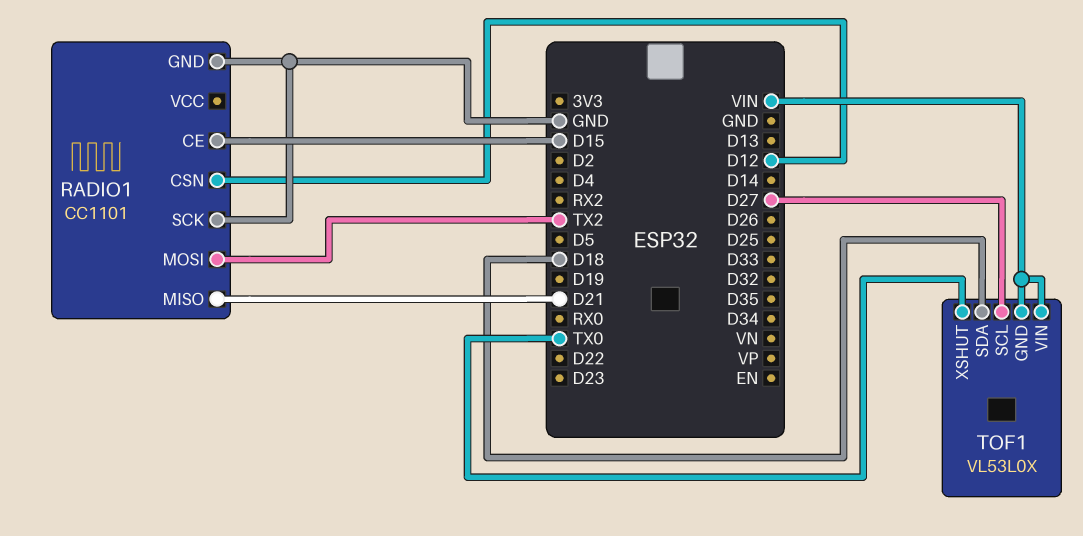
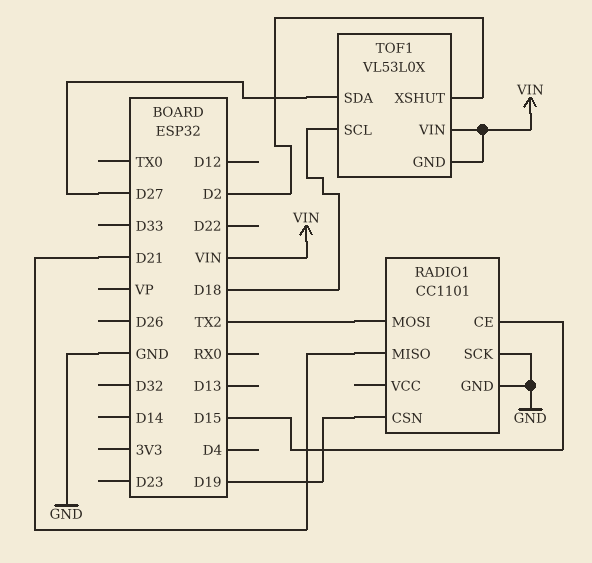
RADIO1 pin CSN: D12 -> D19
TOF1 pin SCL: D27 -> D18
TOF1 pin SDA: D18 -> D27
TOF1 pin XSHUT: TX0 -> D2

